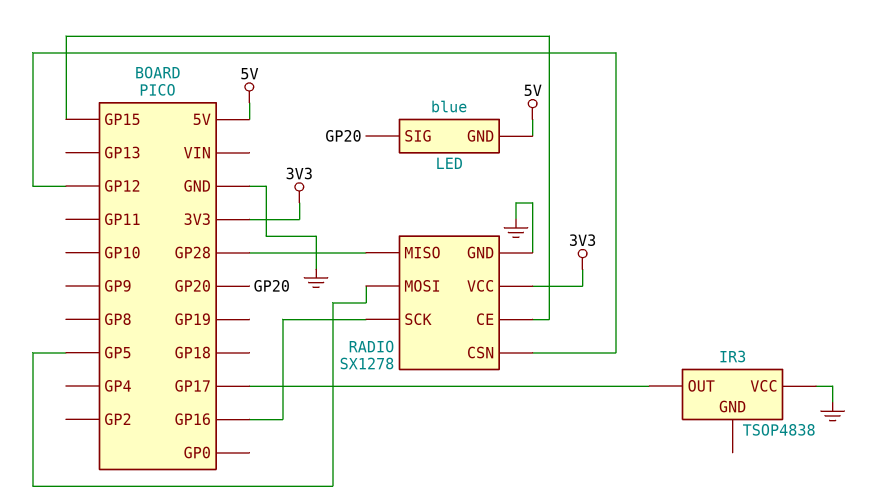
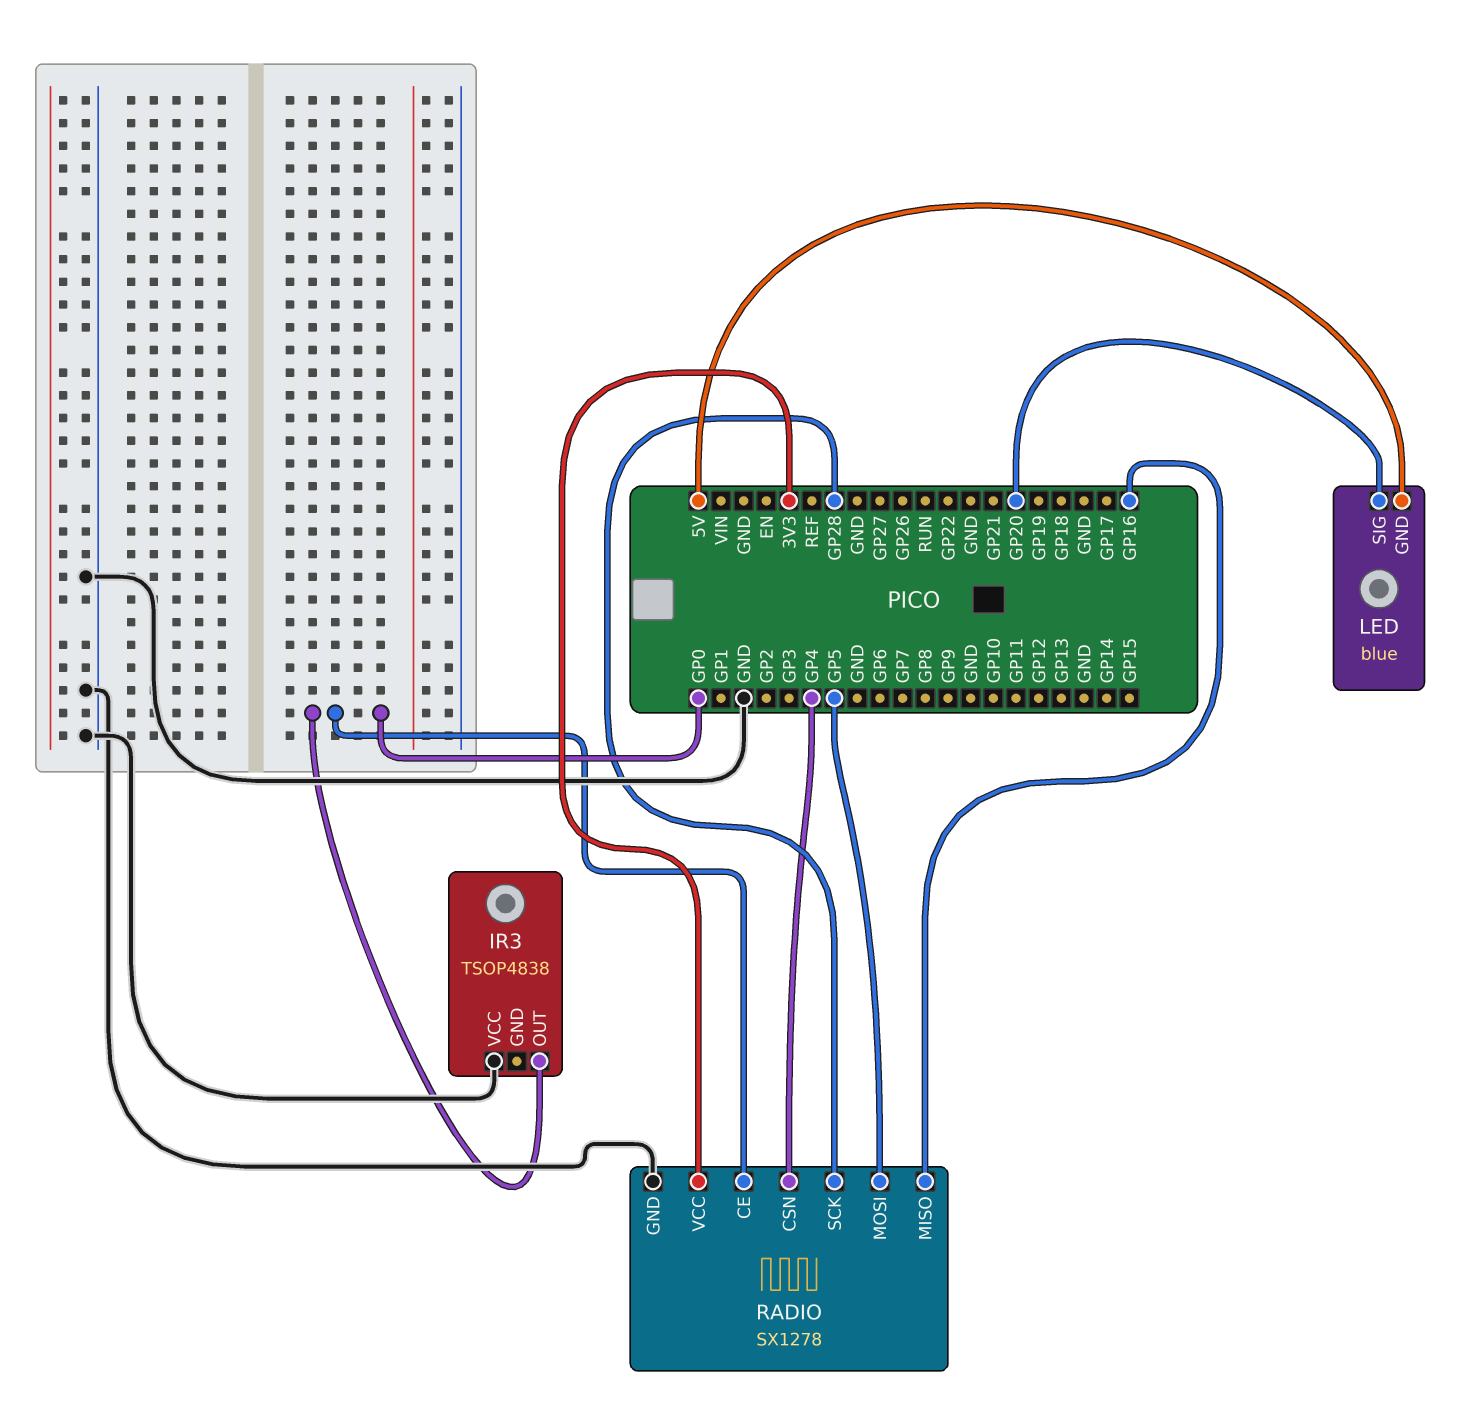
IR3 pin OUT: GP17 -> GP0
RADIO pin CE: GP15 -> GP0
RADIO pin CSN: GP12 -> GP4
RADIO pin MISO: GP28 -> GP16
RADIO pin SCK: GP16 -> GP28

